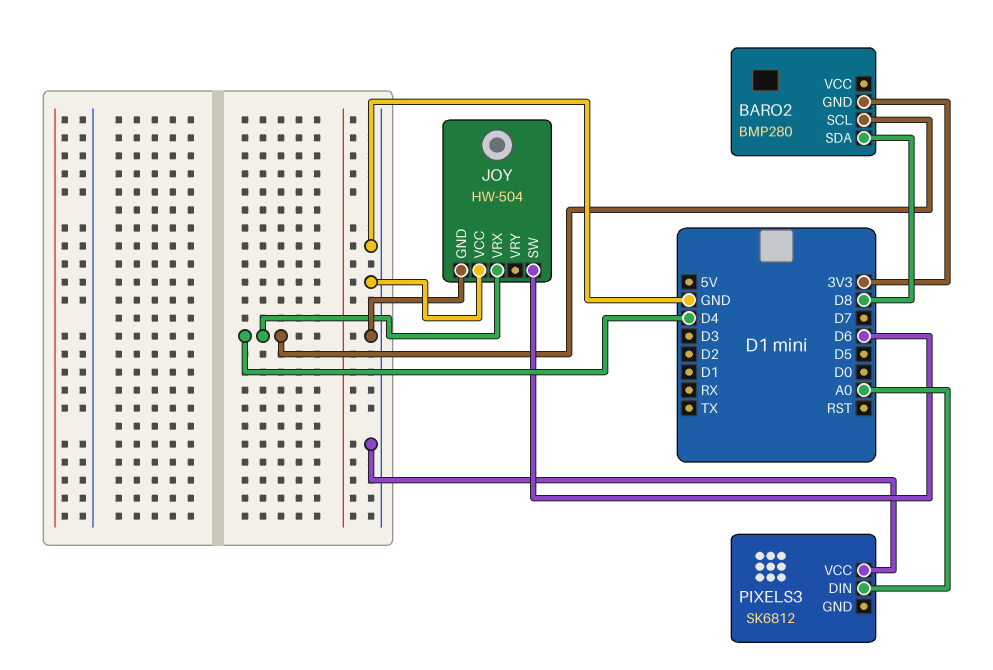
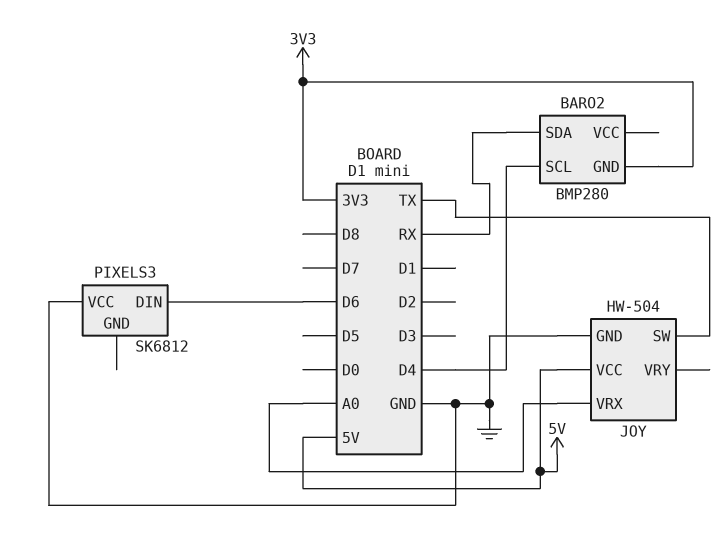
BARO2 pin SDA: D8 -> RX
JOY pin SW: D6 -> TX
JOY pin VCC: GND -> 5V
JOY pin VRX: D4 -> A0
PIXELS3 pin DIN: A0 -> D6

